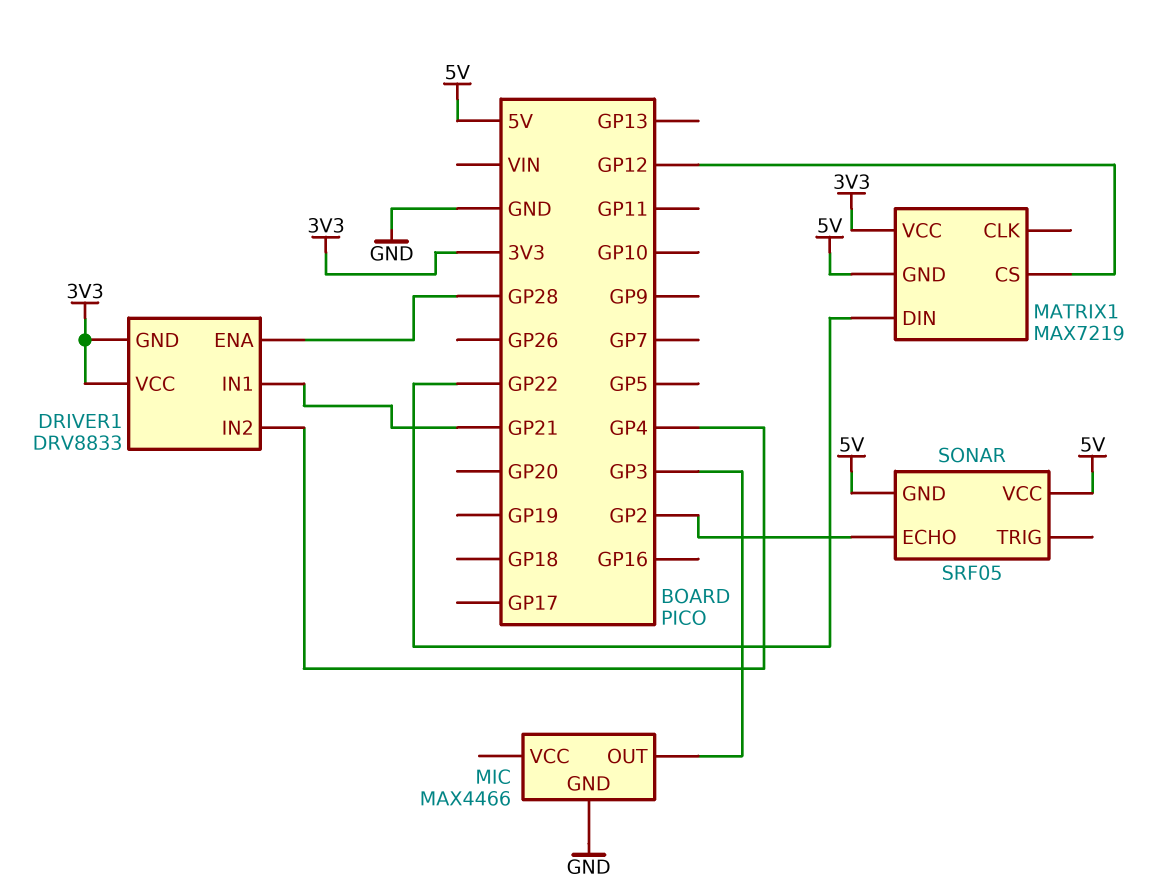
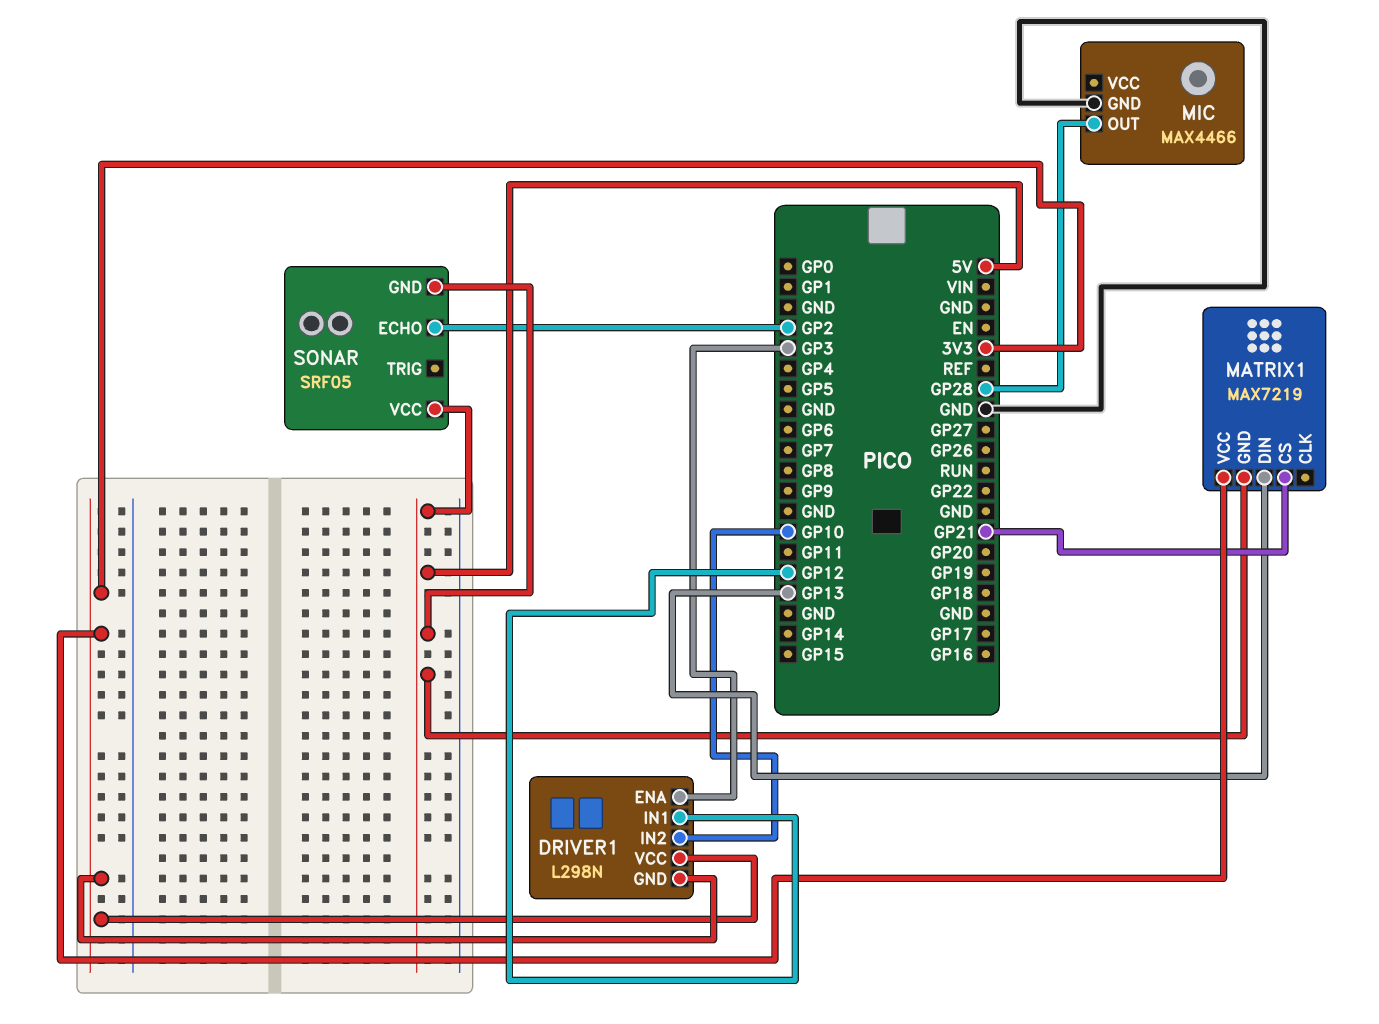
DRIVER1: DRV8833 -> L298N
DRIVER1 pin ENA: GP28 -> GP3
DRIVER1 pin IN1: GP21 -> GP12
DRIVER1 pin IN2: GP4 -> GP10
MATRIX1 pin CS: GP12 -> GP21
MATRIX1 pin DIN: GP22 -> GP13
MIC pin OUT: GP3 -> GP28

